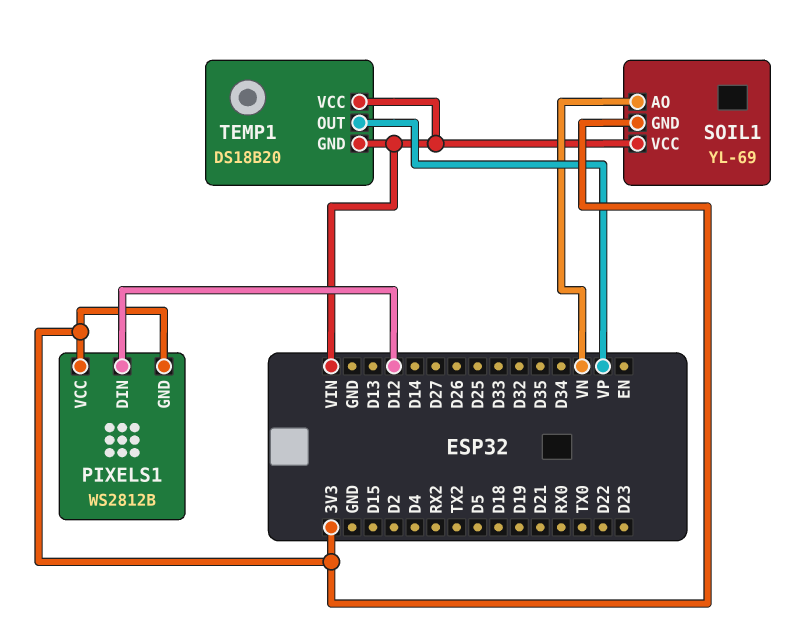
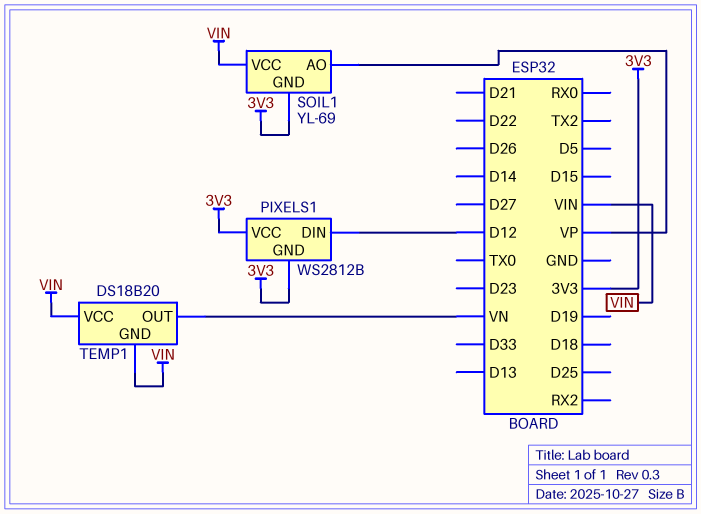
SOIL1 pin AO: VN -> VP
TEMP1 pin OUT: VP -> VN

